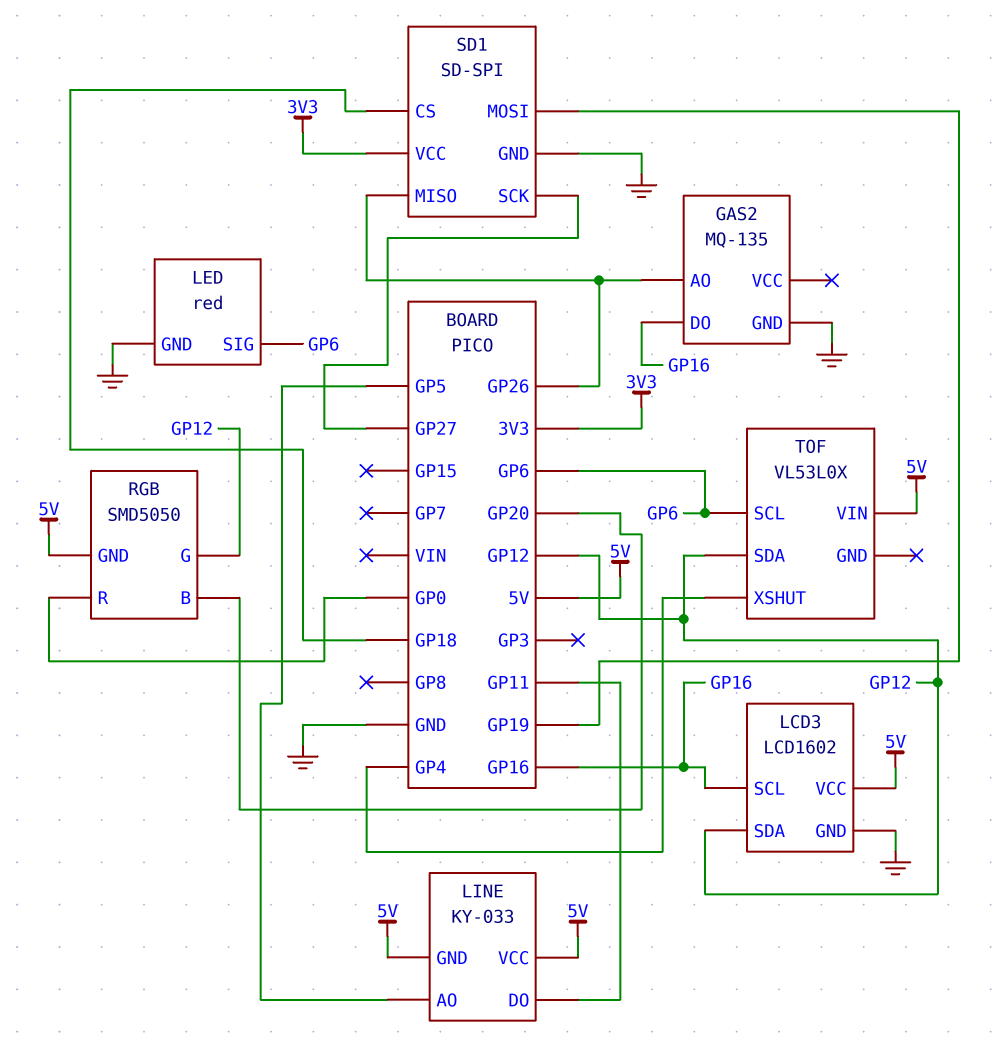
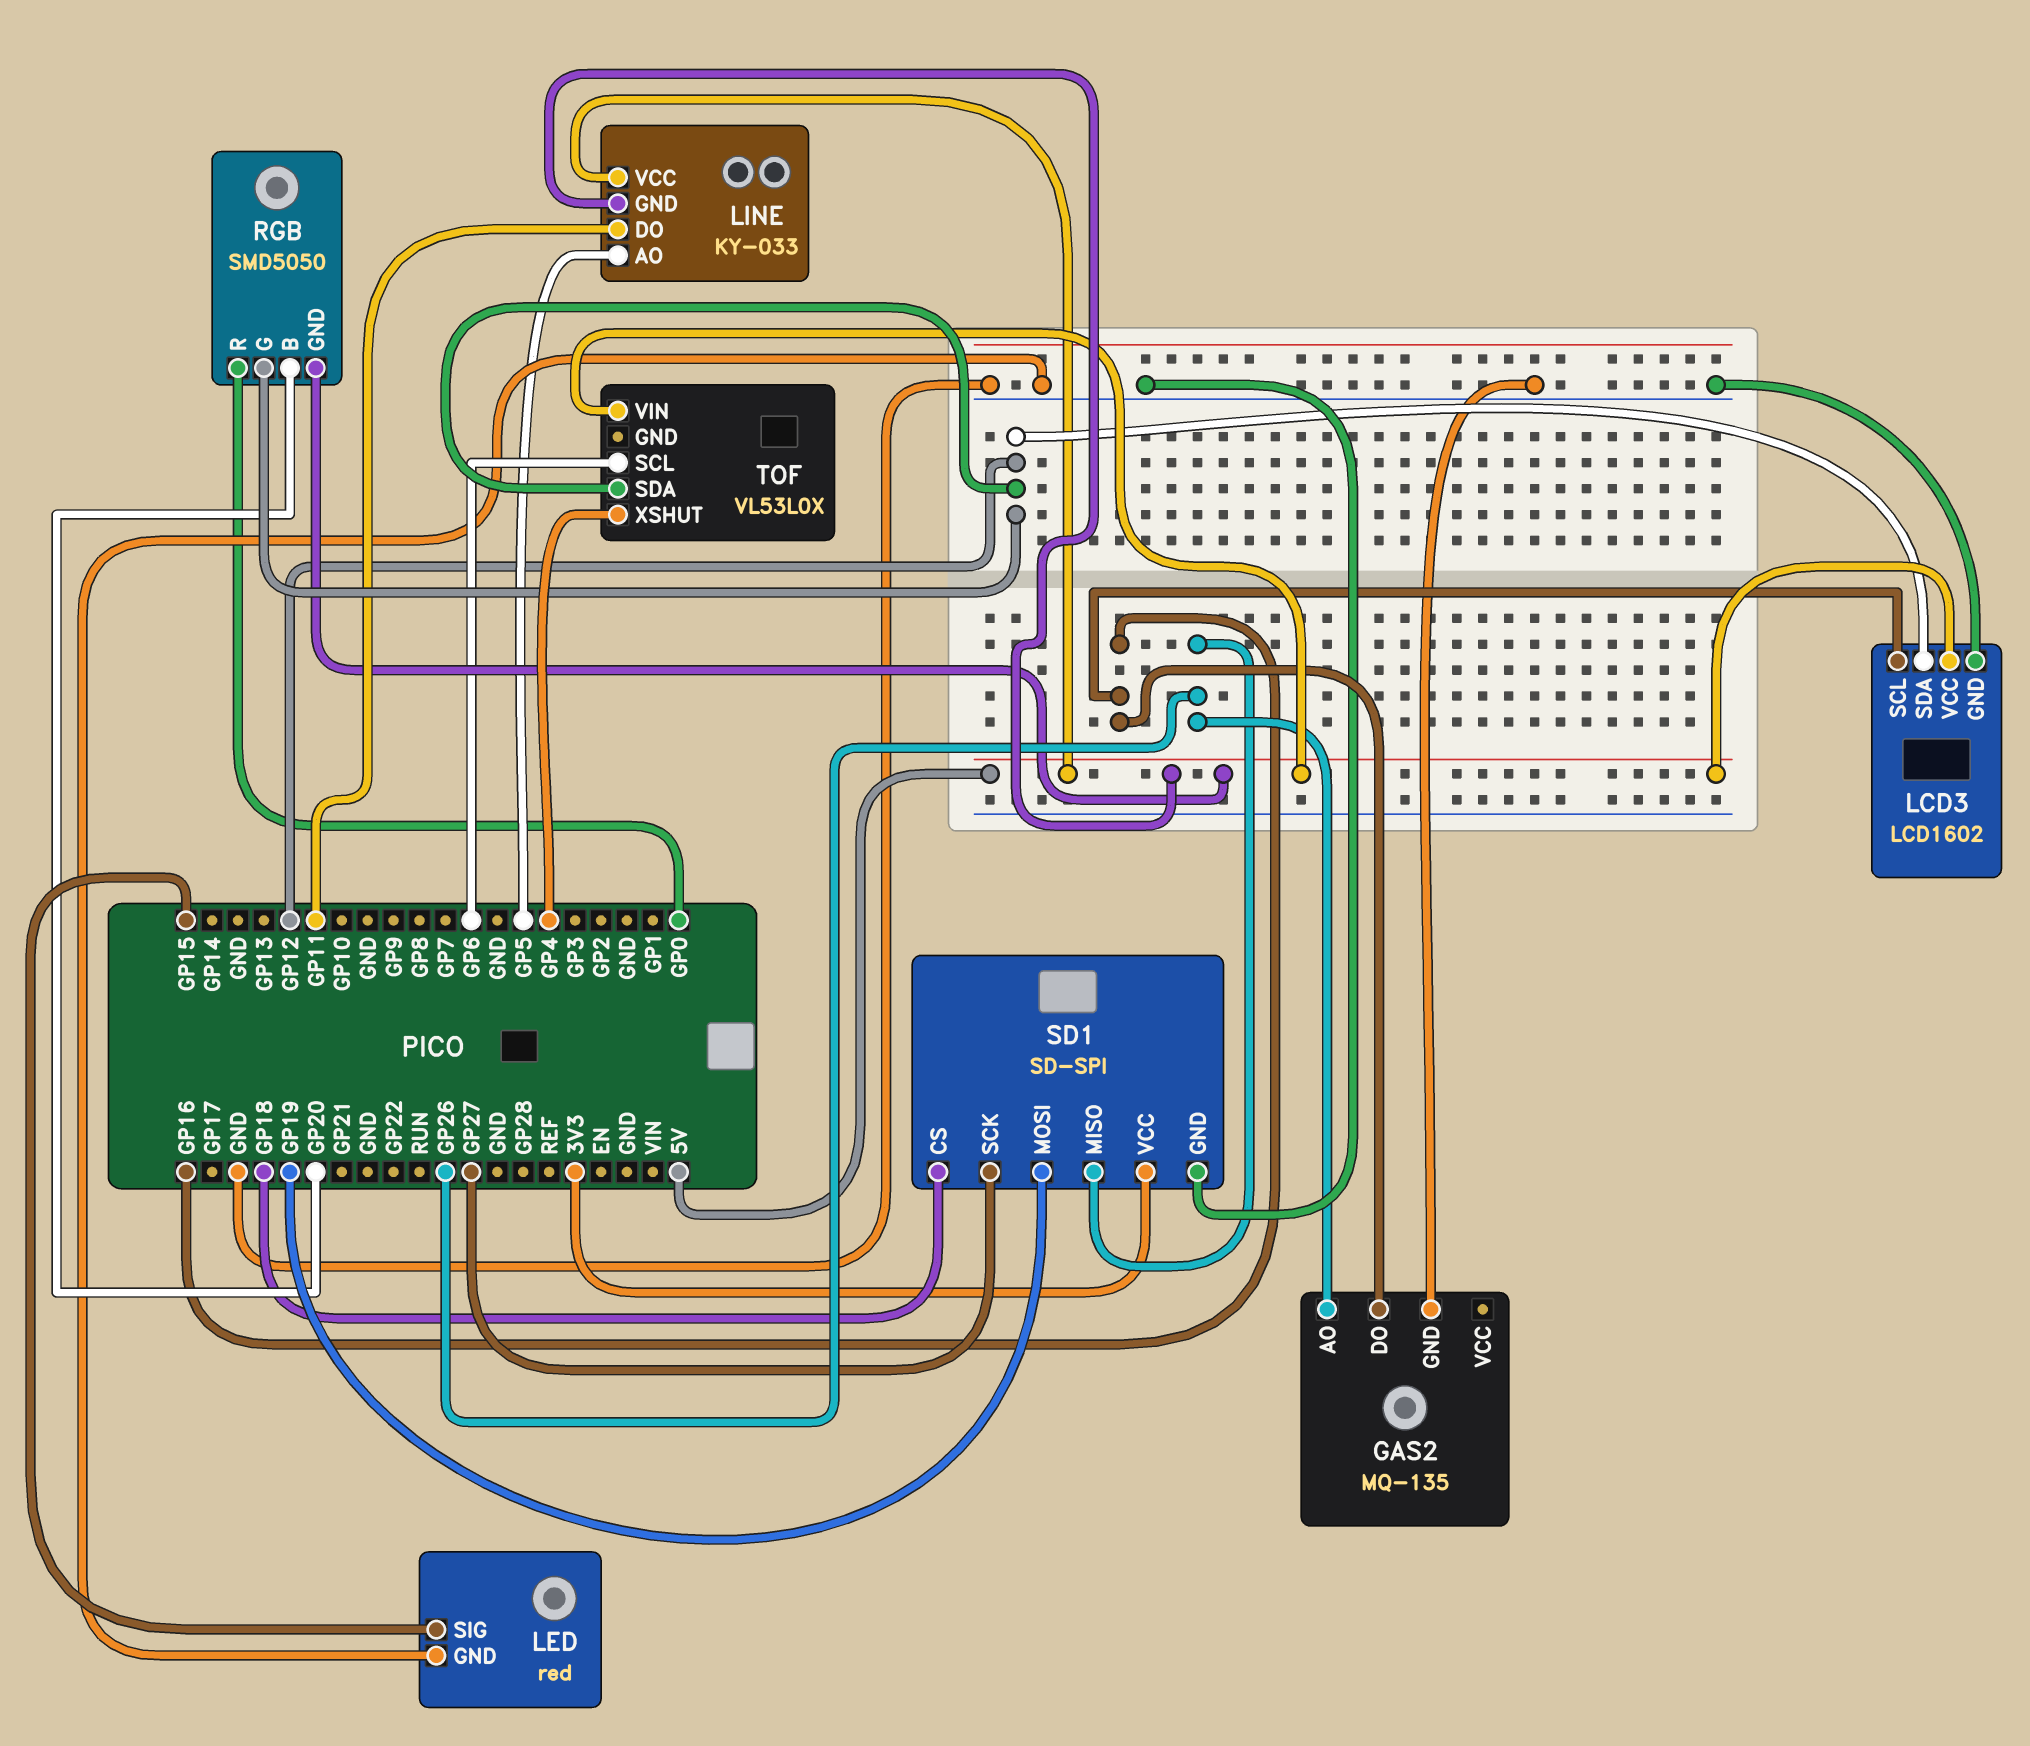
LED pin SIG: GP6 -> GP15

